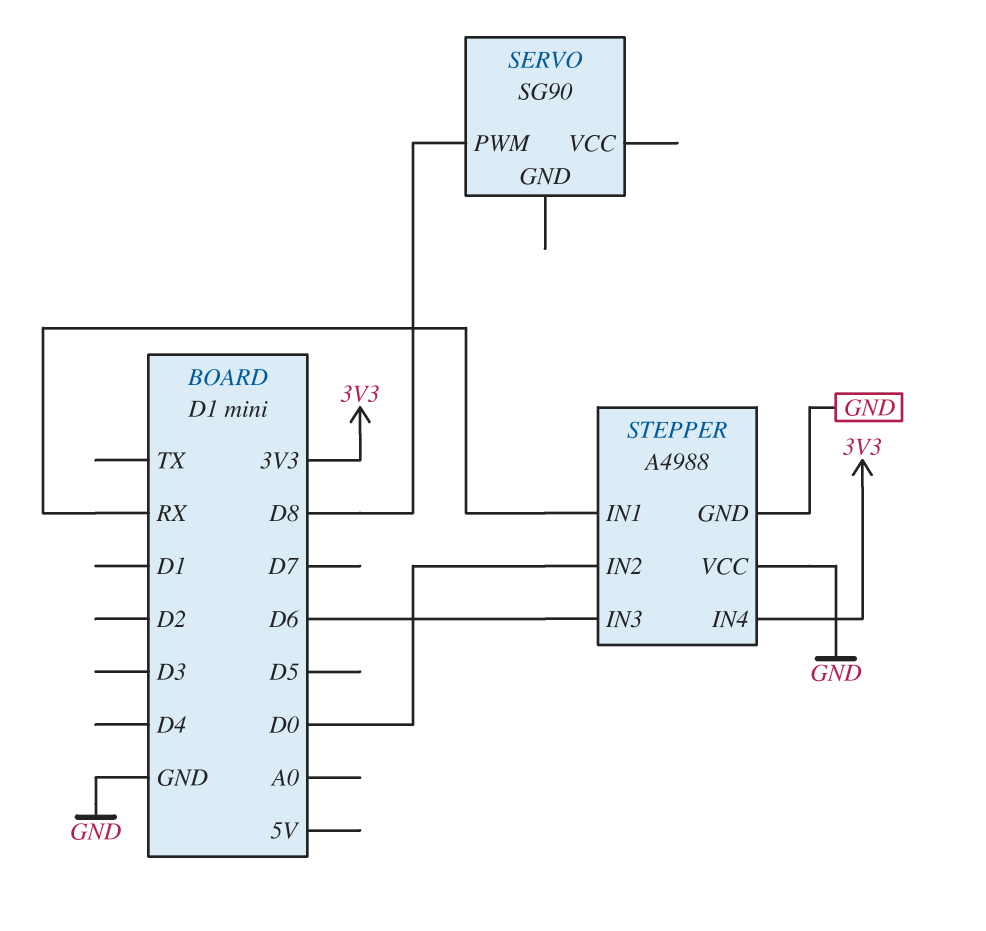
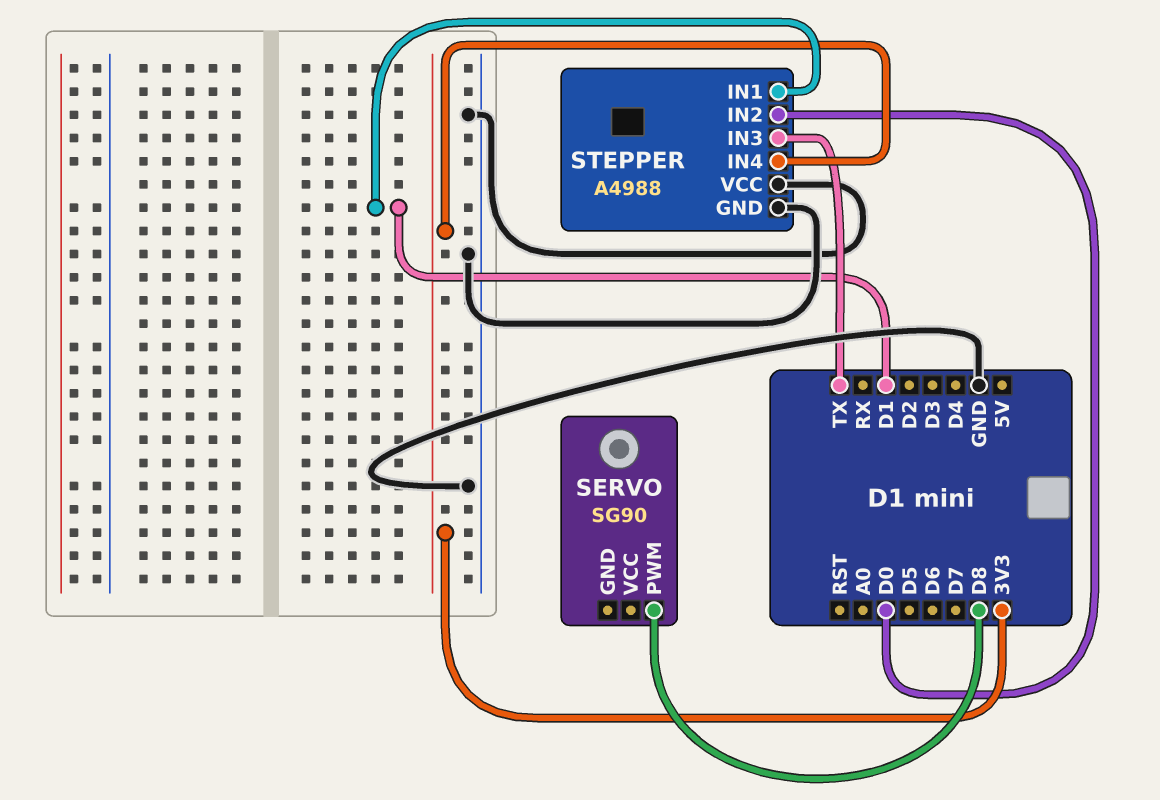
STEPPER pin IN1: RX -> D1
STEPPER pin IN3: D6 -> TX

